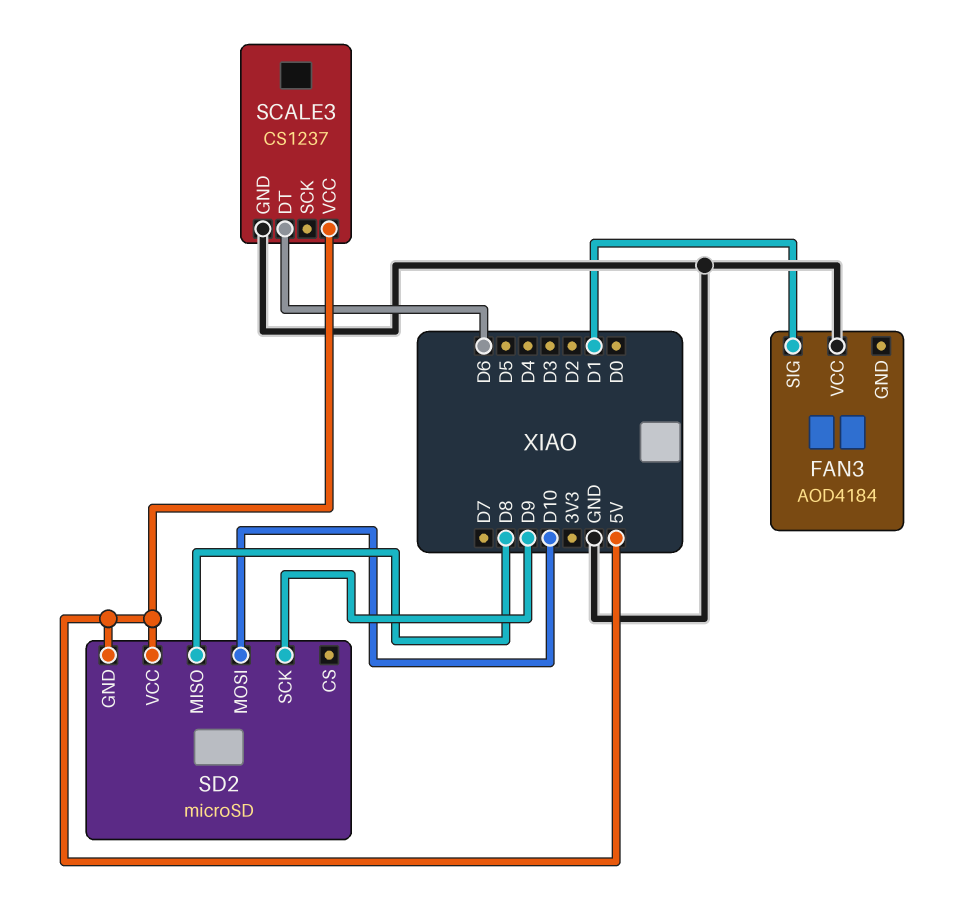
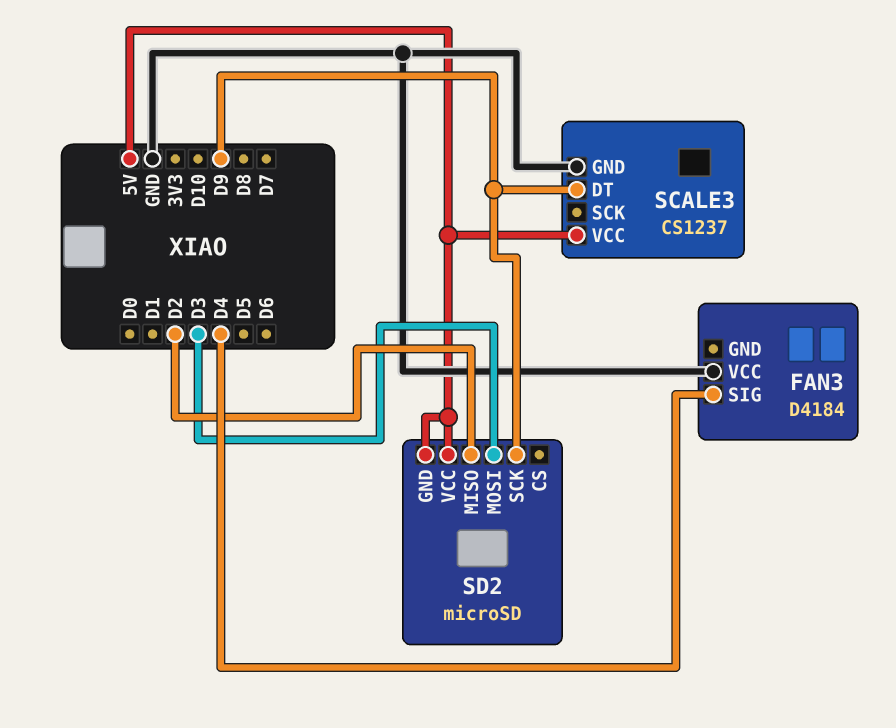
FAN3: AOD4184 -> D4184
FAN3 pin SIG: D1 -> D4
SCALE3 pin DT: D6 -> D9
SD2 pin MISO: D8 -> D2
SD2 pin MOSI: D10 -> D3

